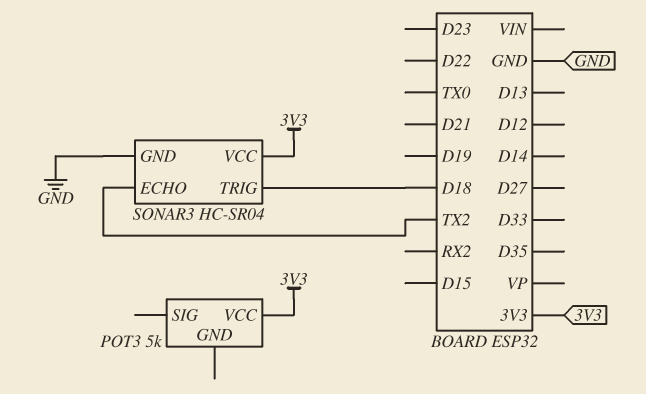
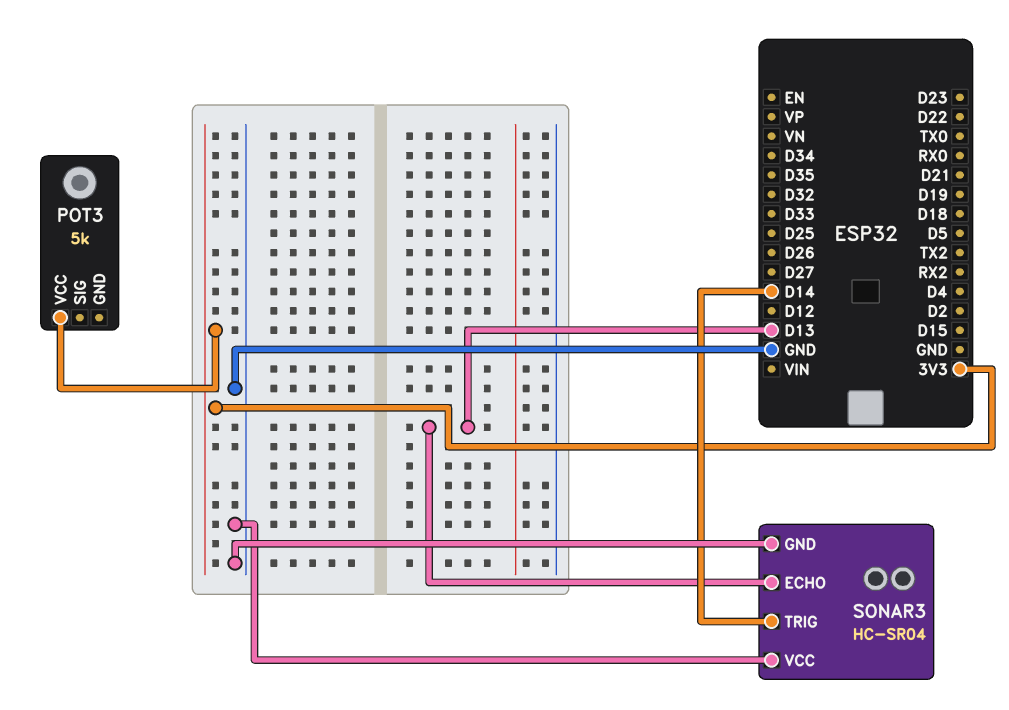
SONAR3 pin ECHO: TX2 -> D13
SONAR3 pin TRIG: D18 -> D14
SONAR3 pin VCC: 3V3 -> GND

